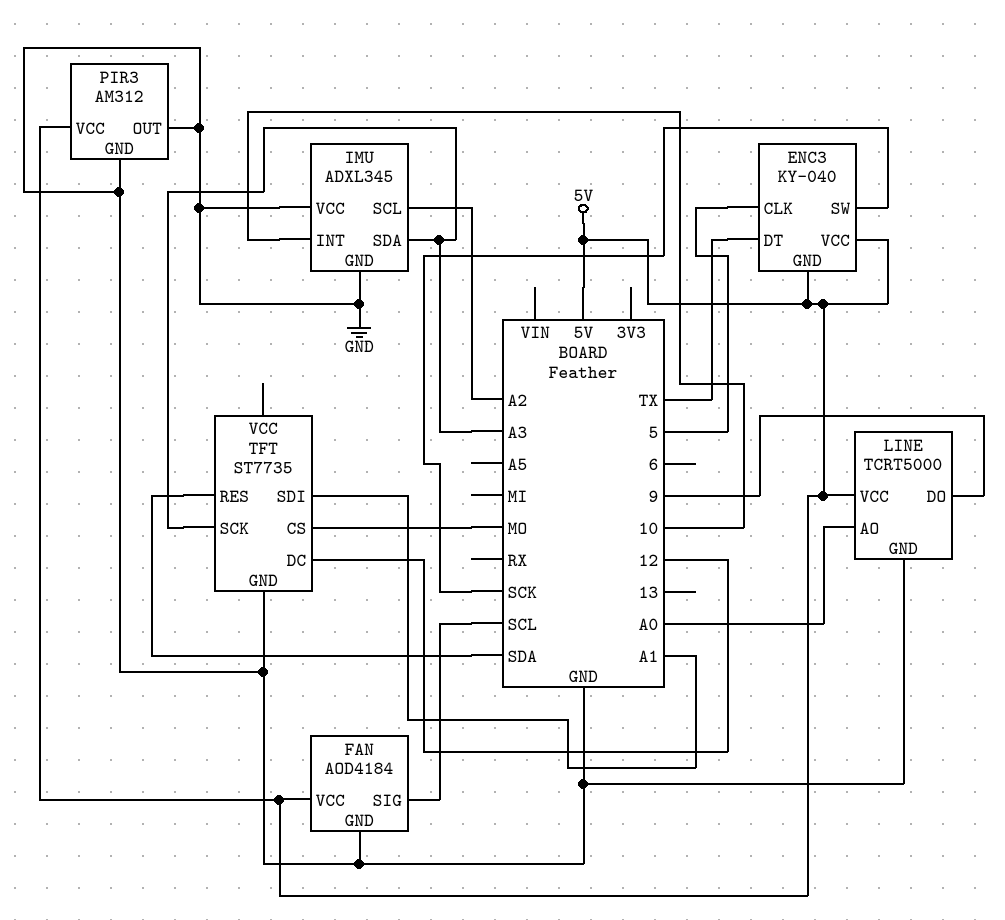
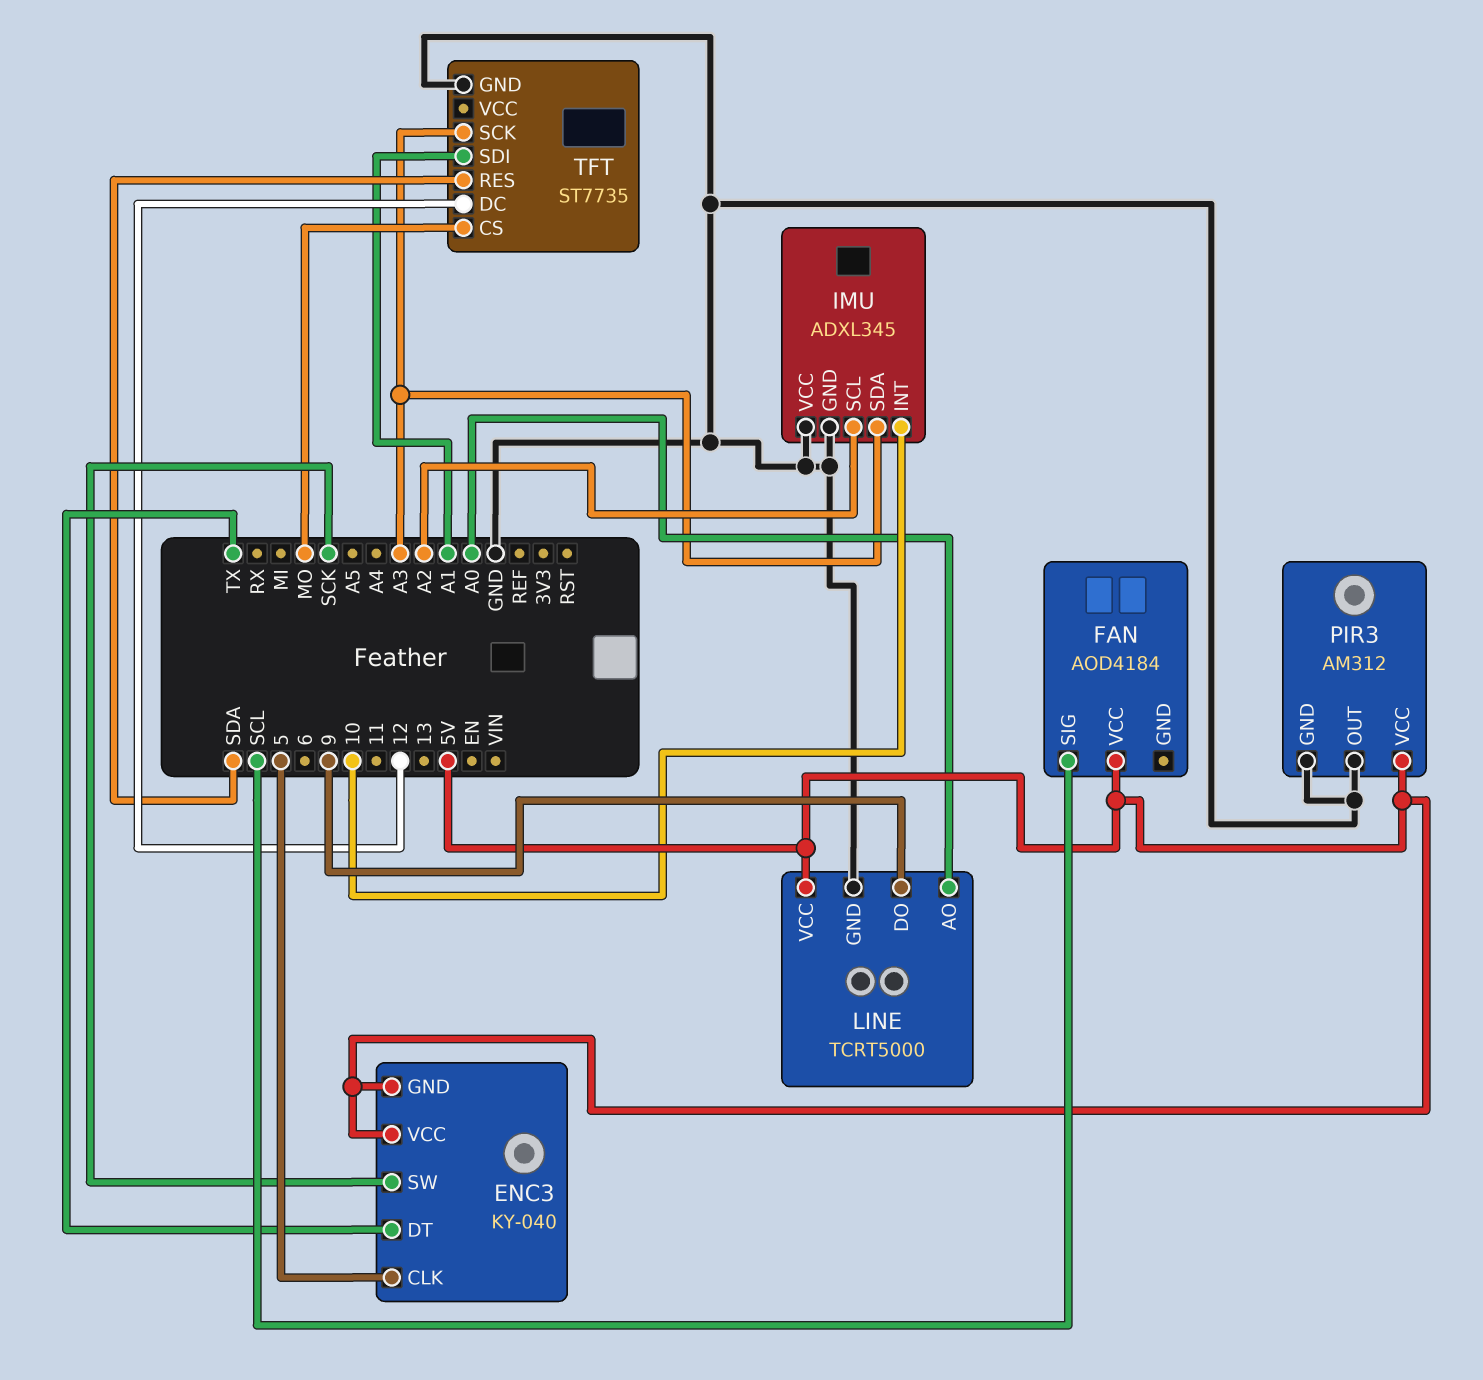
FAN pin GND: GND -> none

